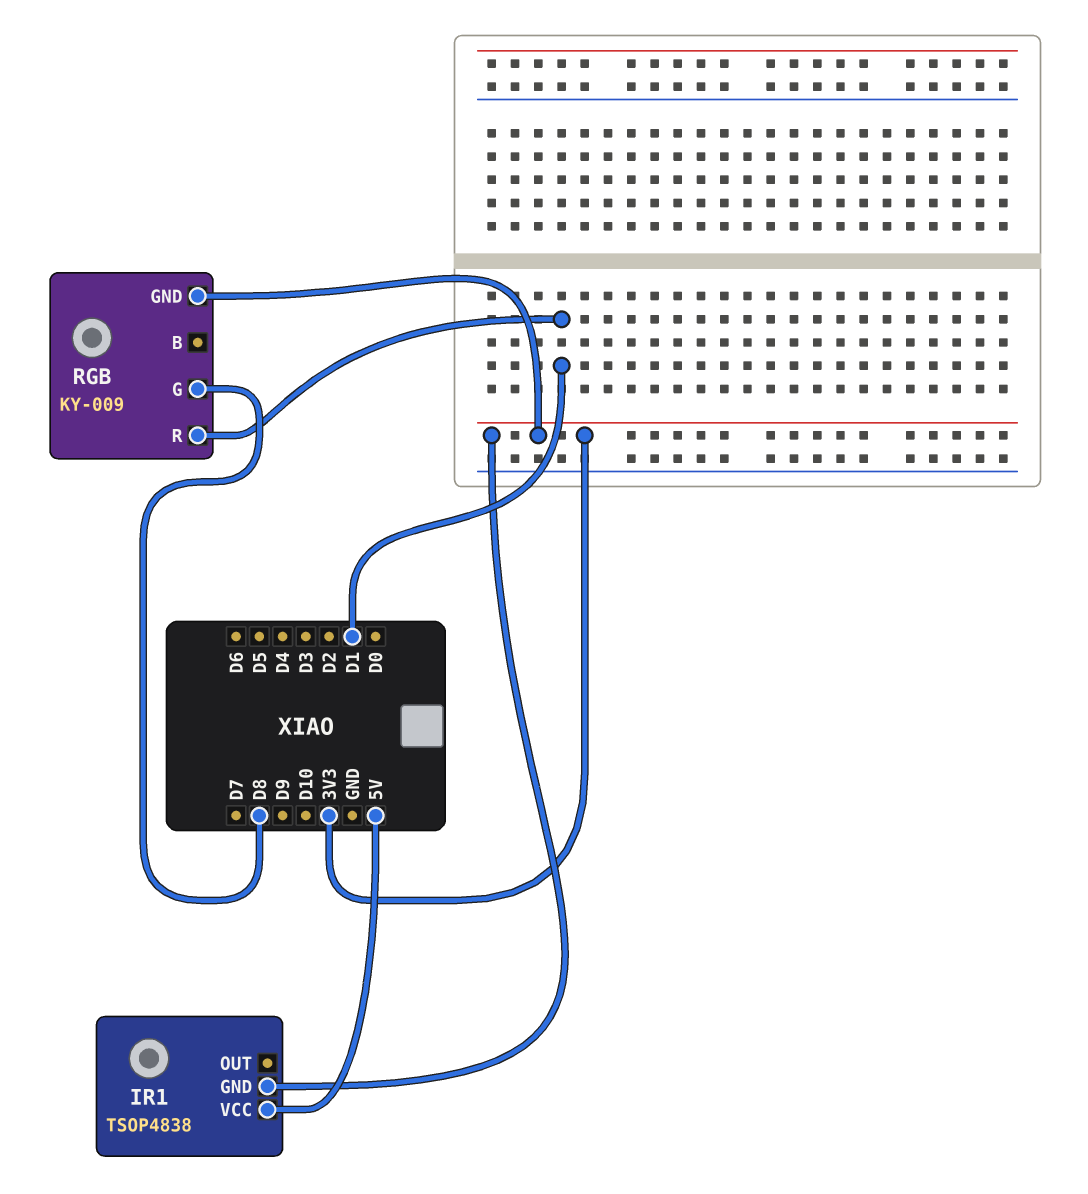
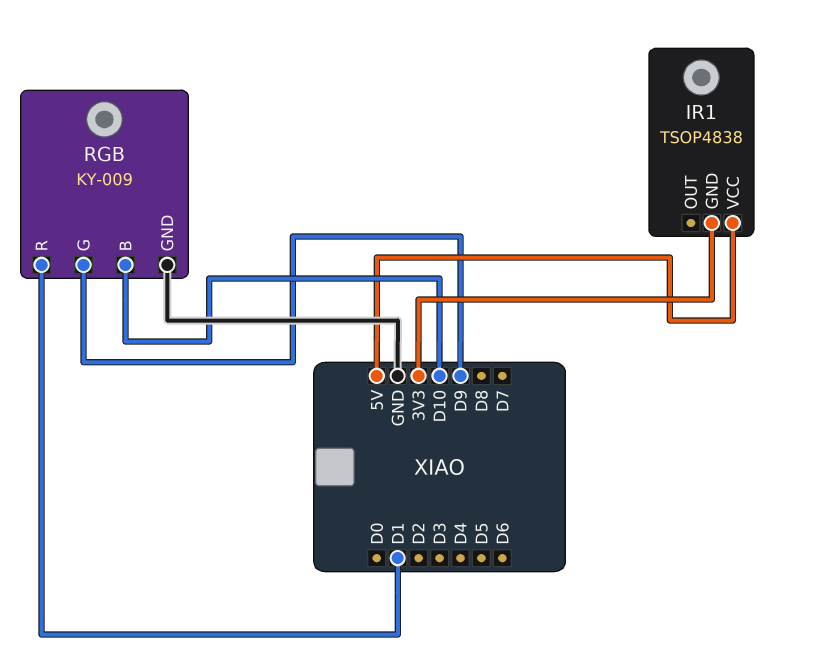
RGB pin B: none -> D10
RGB pin G: D8 -> D9
RGB pin GND: 3V3 -> GND

